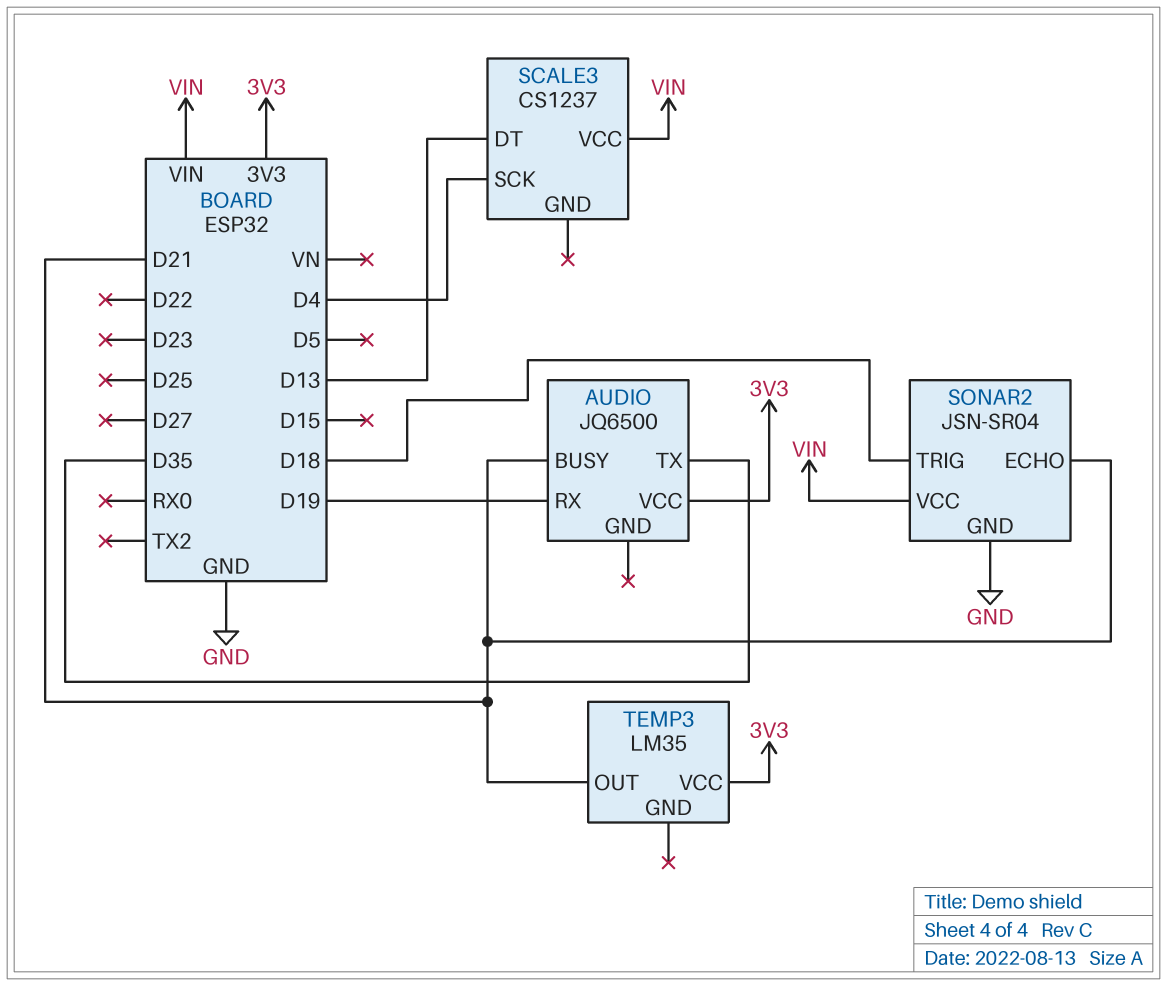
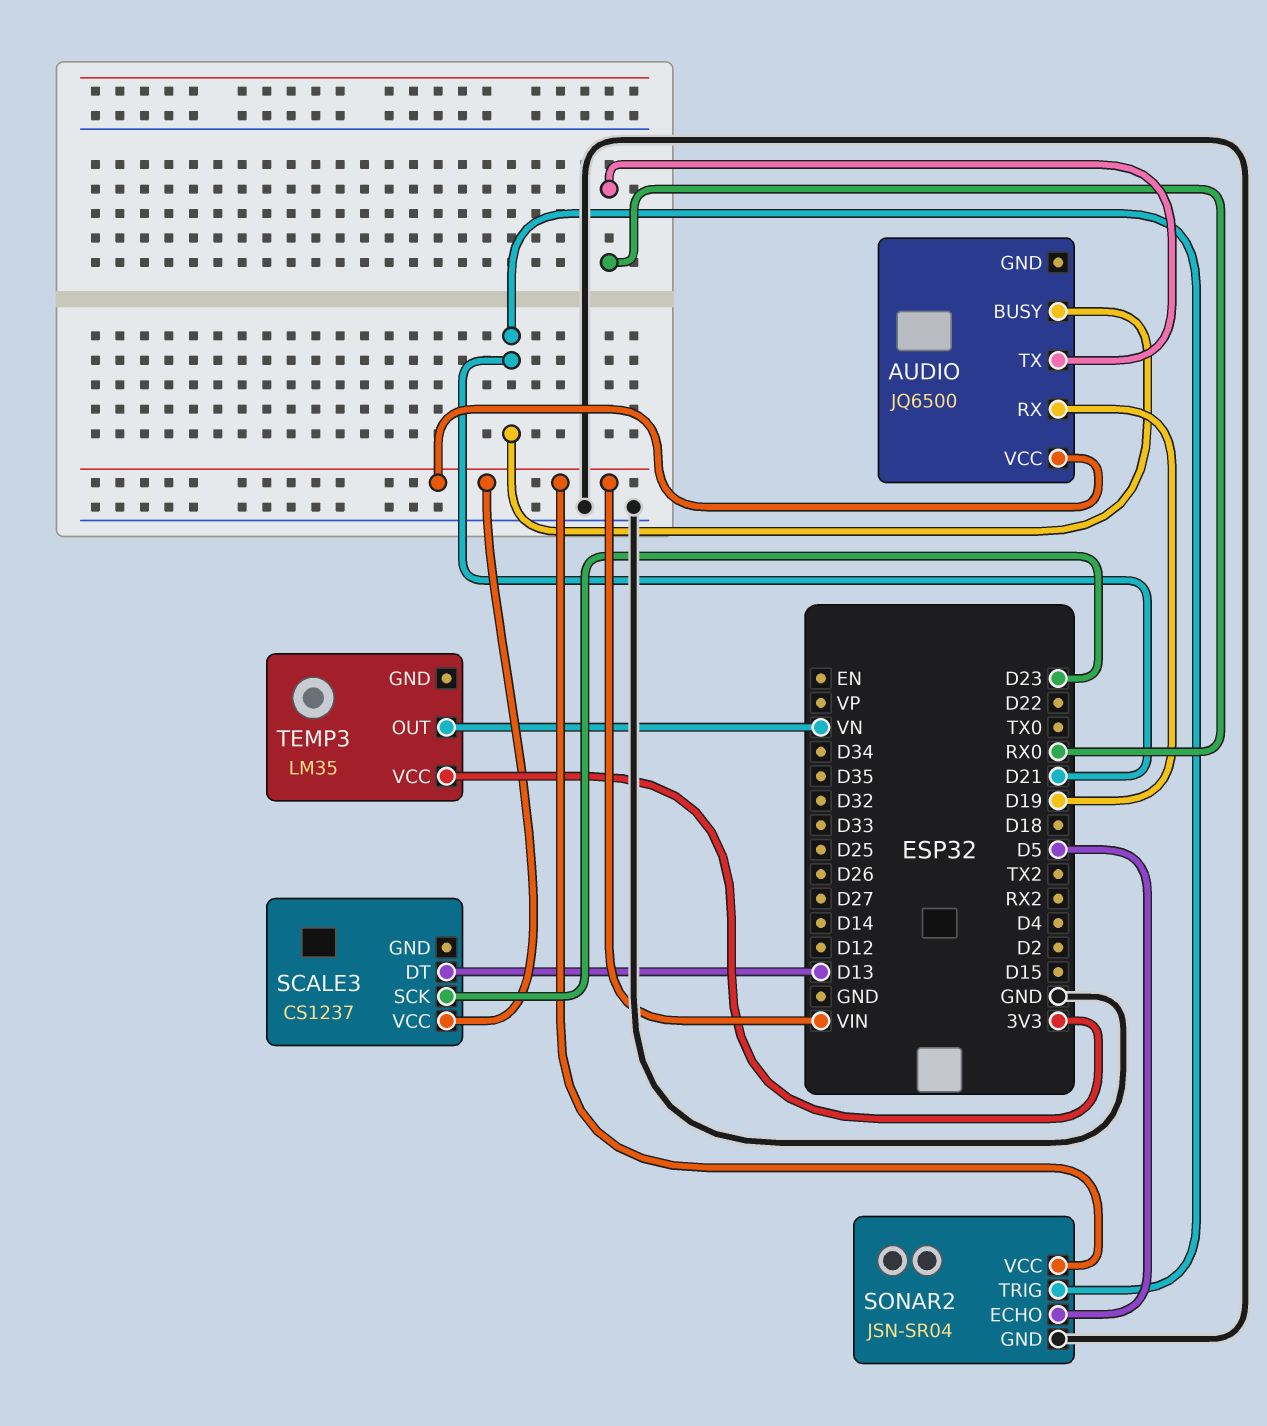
AUDIO pin TX: D35 -> RX0
AUDIO pin VCC: 3V3 -> VIN
SCALE3 pin SCK: D4 -> D23
SONAR2 pin ECHO: D21 -> D5
SONAR2 pin TRIG: D18 -> D21
TEMP3 pin OUT: D21 -> VN

